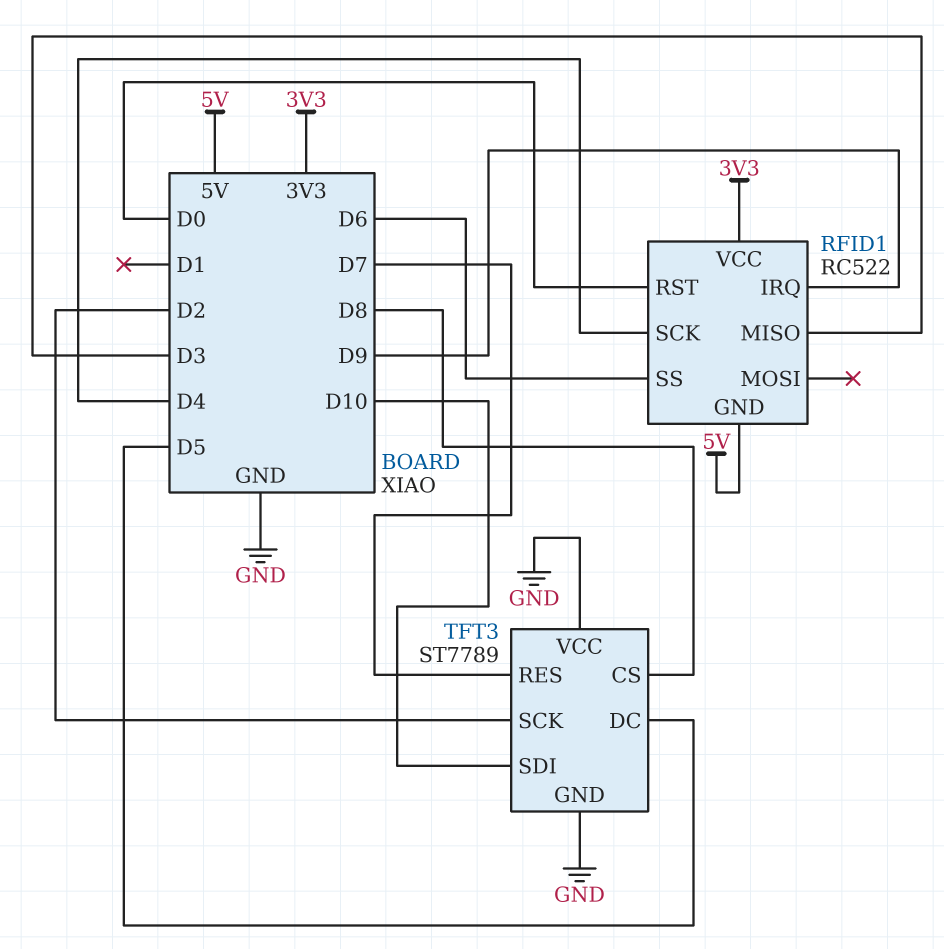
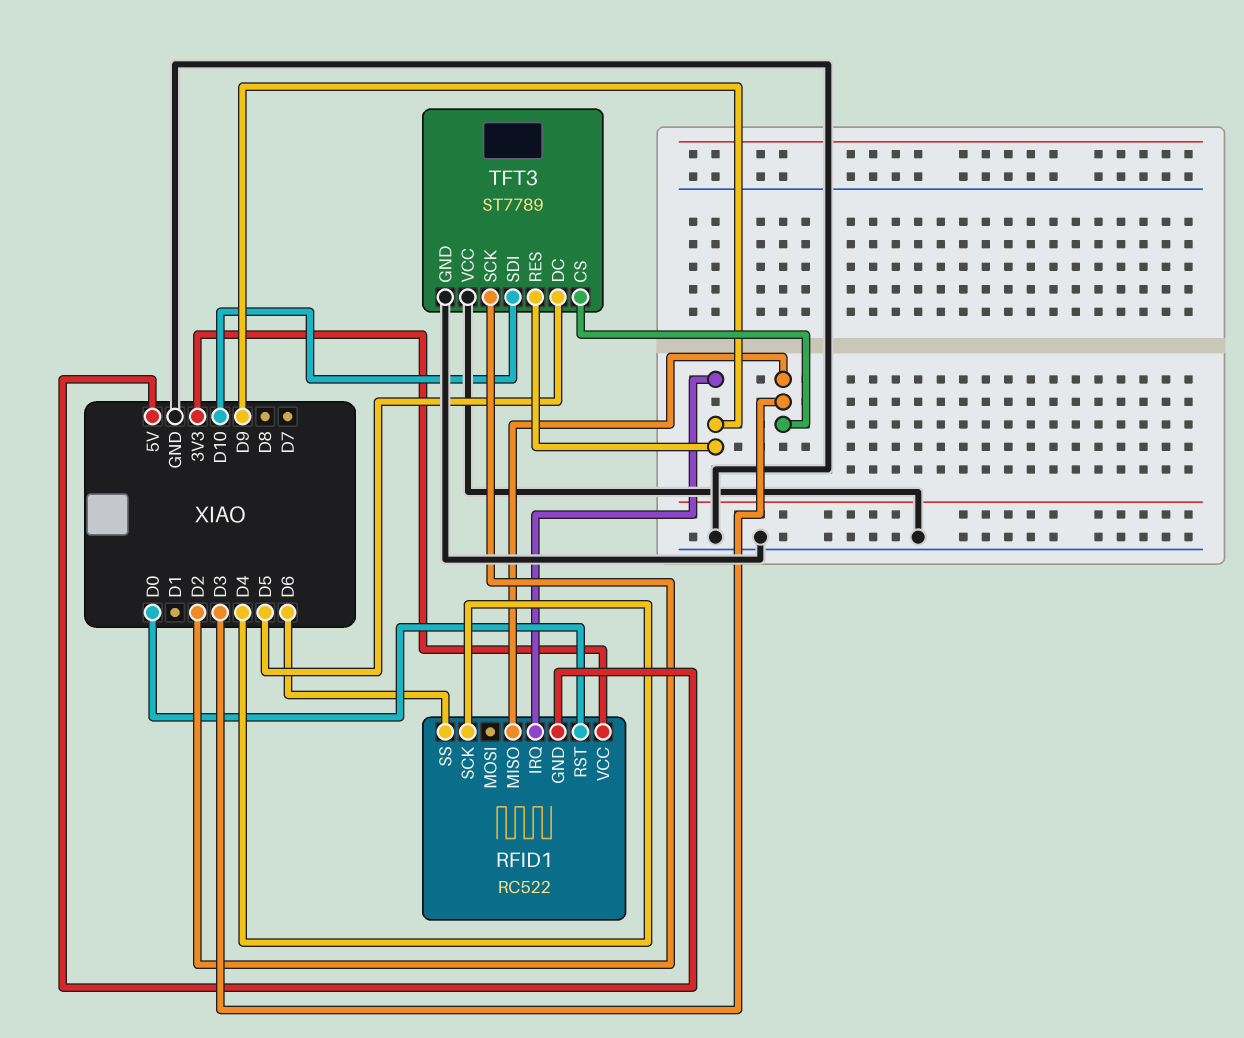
TFT3 pin CS: D8 -> D3
TFT3 pin RES: D7 -> D9

